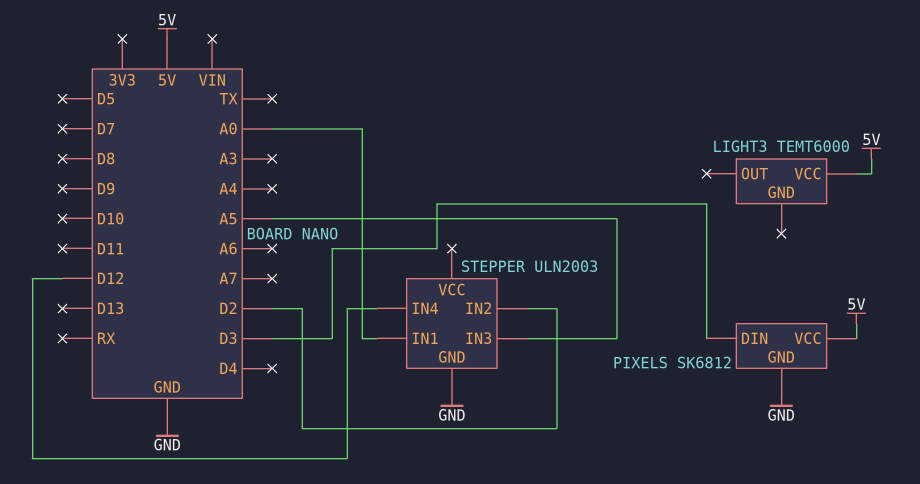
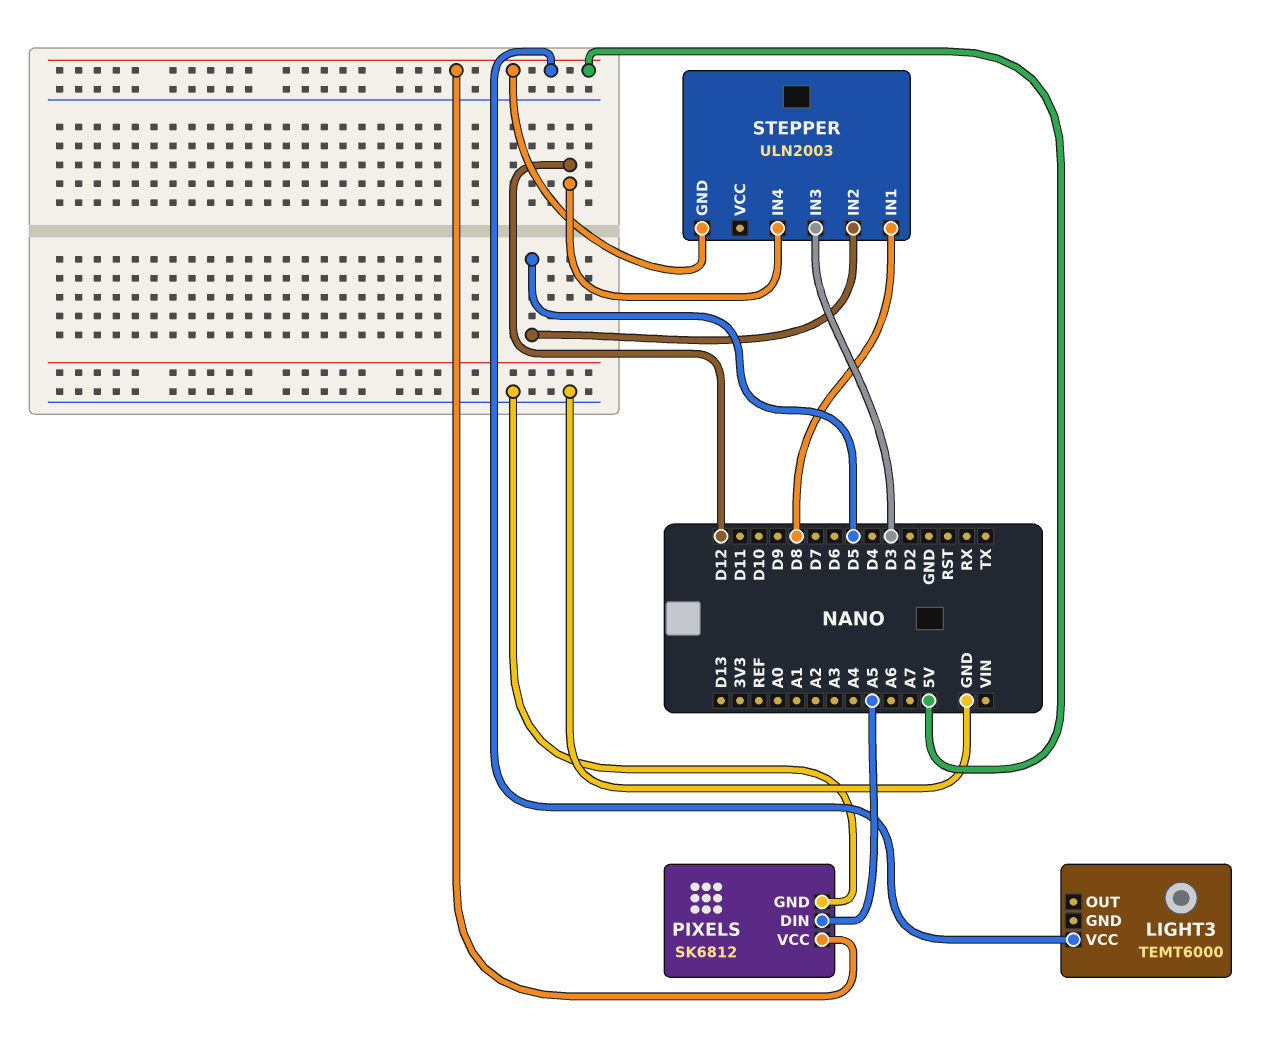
PIXELS pin DIN: D3 -> A5
STEPPER pin GND: GND -> 5V
STEPPER pin IN1: A0 -> D8
STEPPER pin IN2: D2 -> D5
STEPPER pin IN3: A5 -> D3

